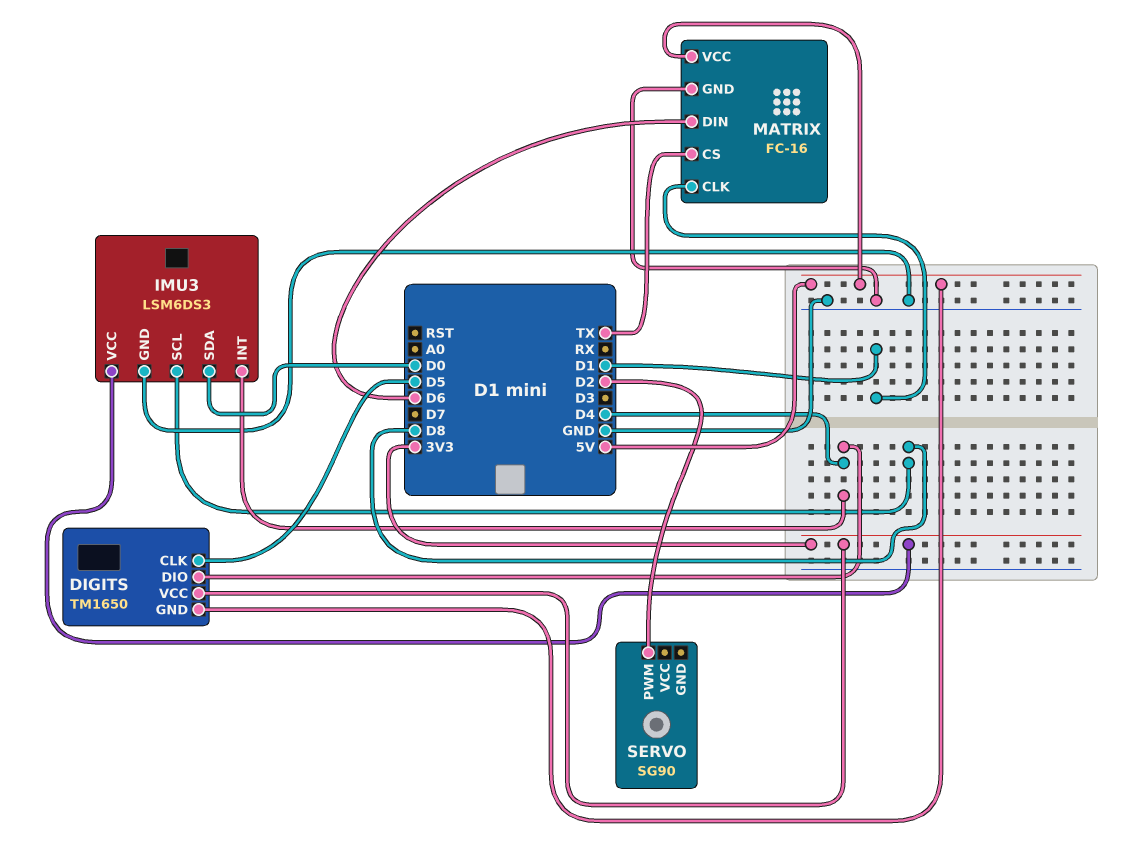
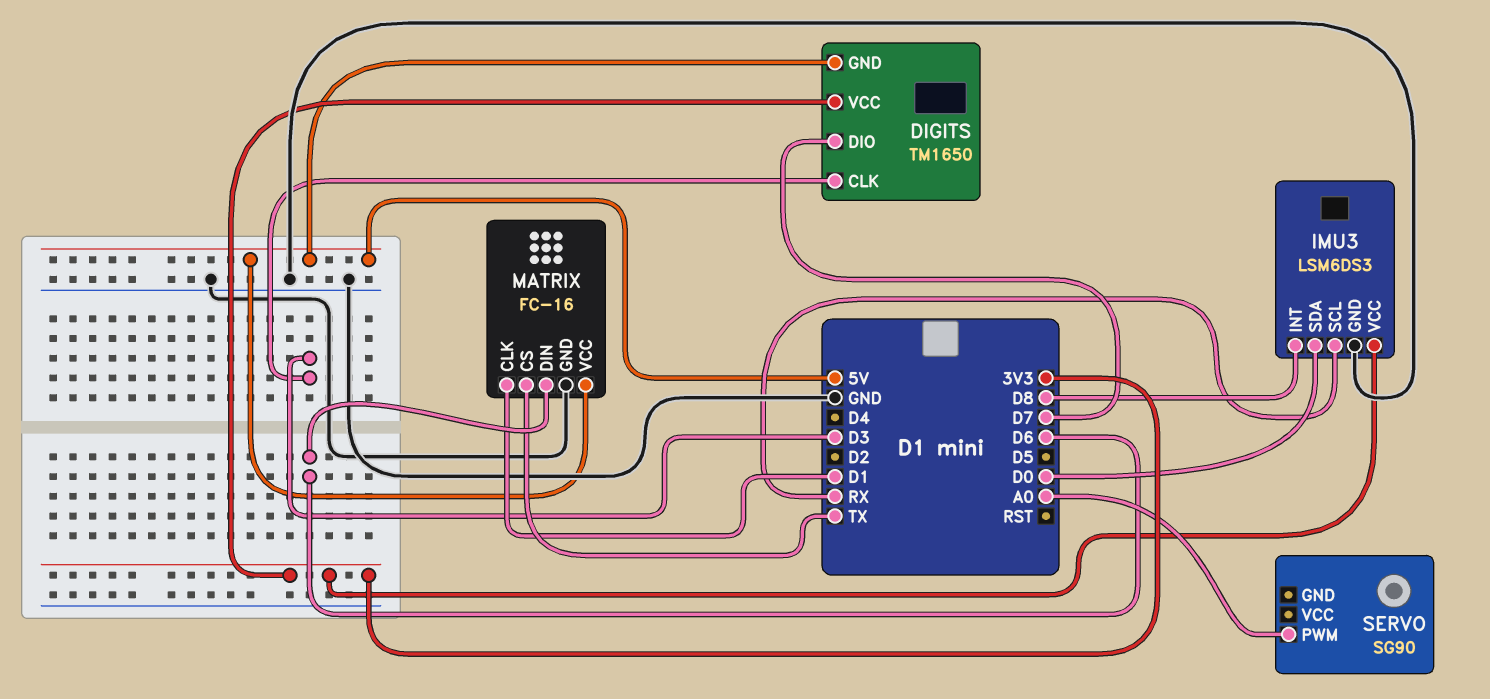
DIGITS pin CLK: D5 -> D3
DIGITS pin DIO: D4 -> D7
IMU3 pin INT: D4 -> D8
IMU3 pin SCL: D8 -> RX
SERVO pin PWM: D2 -> A0

